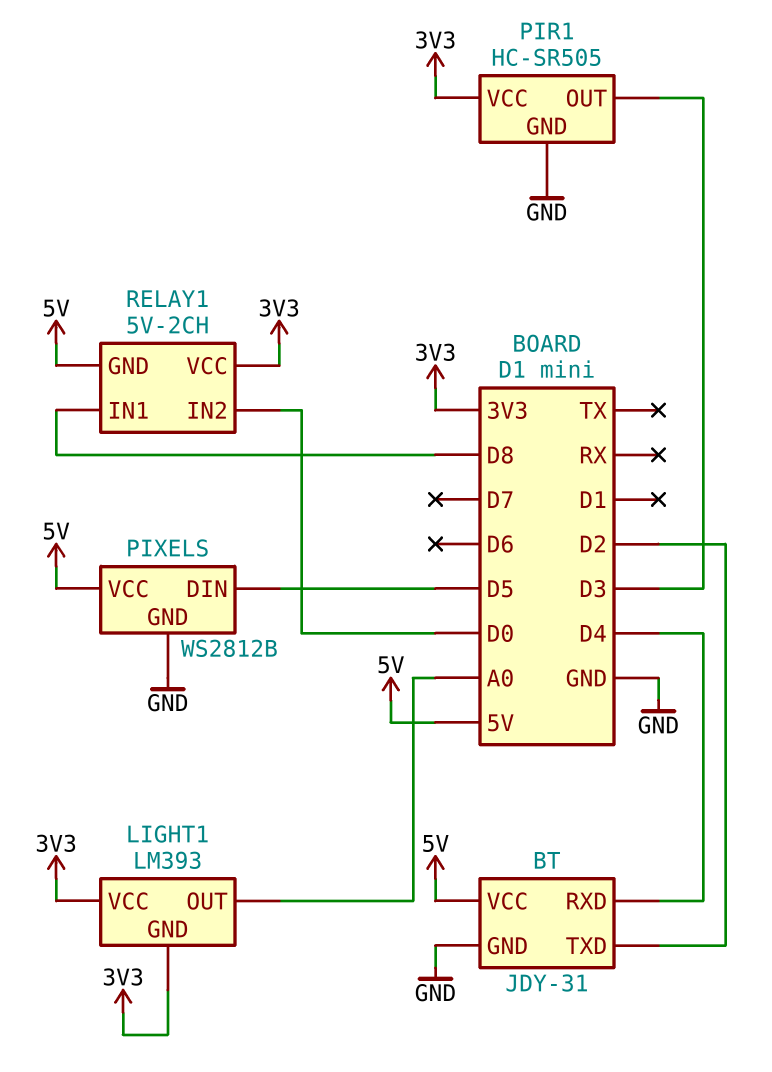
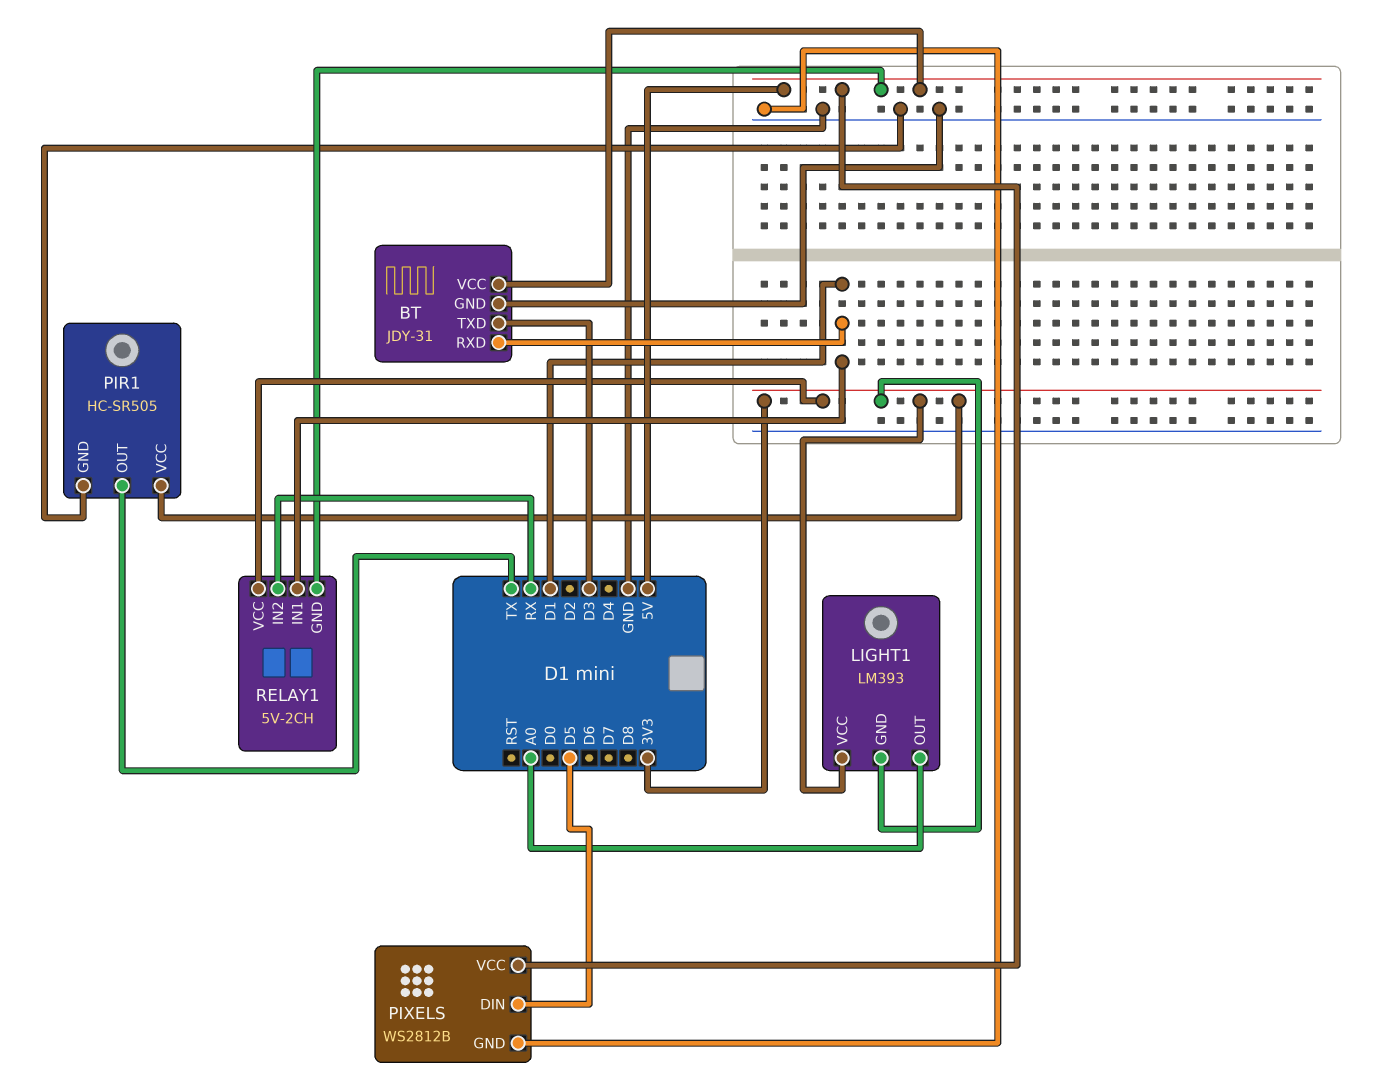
BT pin RXD: D4 -> D1
BT pin TXD: D2 -> D3
PIR1 pin OUT: D3 -> TX
RELAY1 pin IN1: D8 -> D1
RELAY1 pin IN2: D0 -> RX

